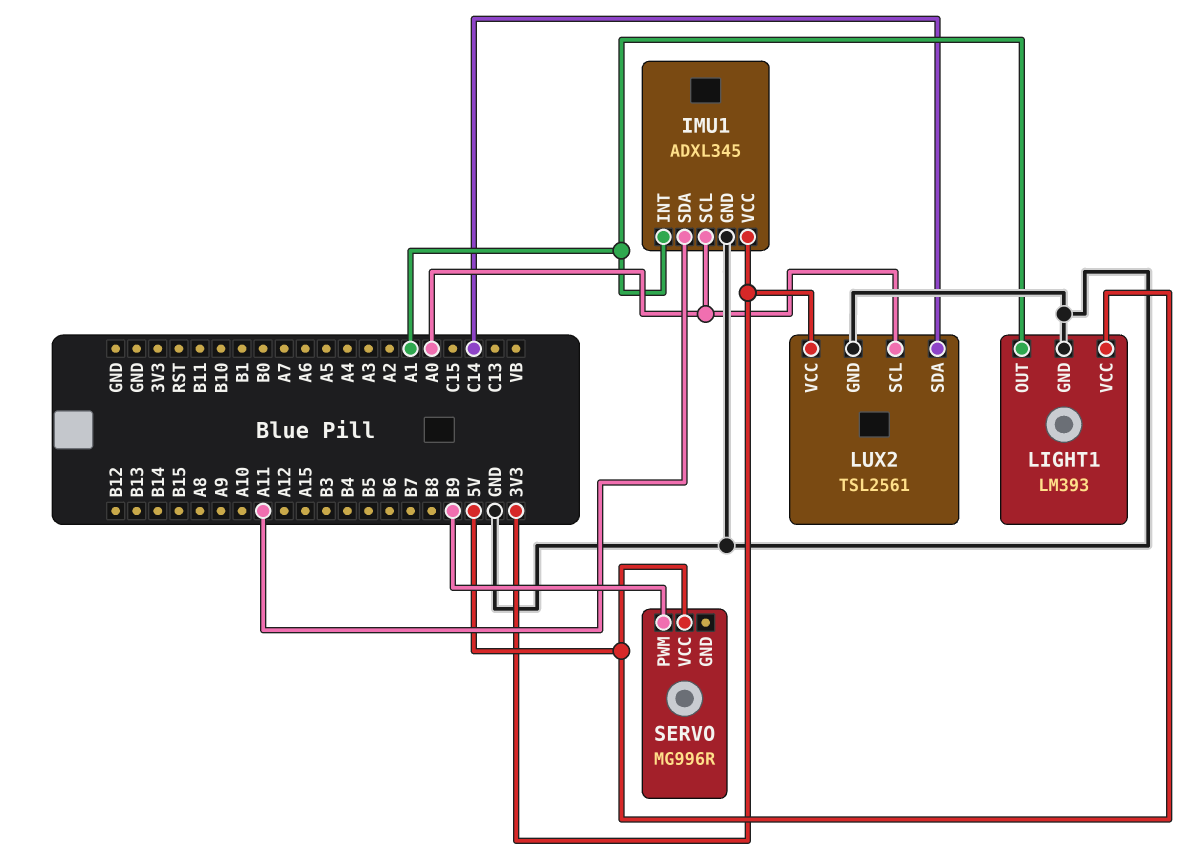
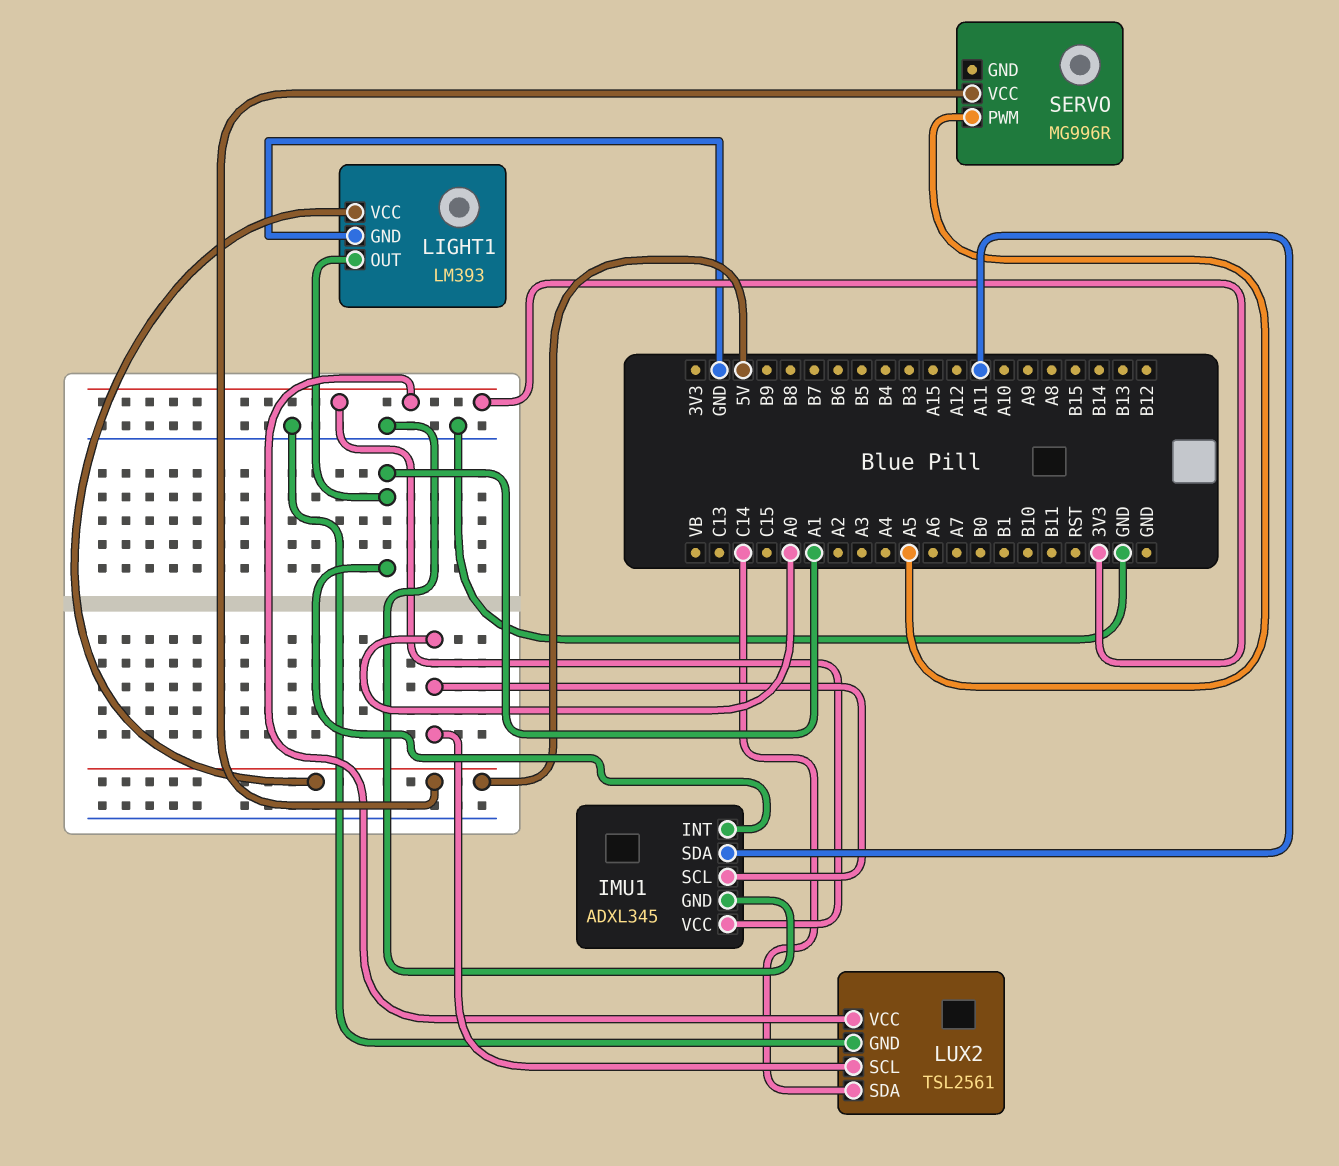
SERVO pin PWM: B9 -> A5

